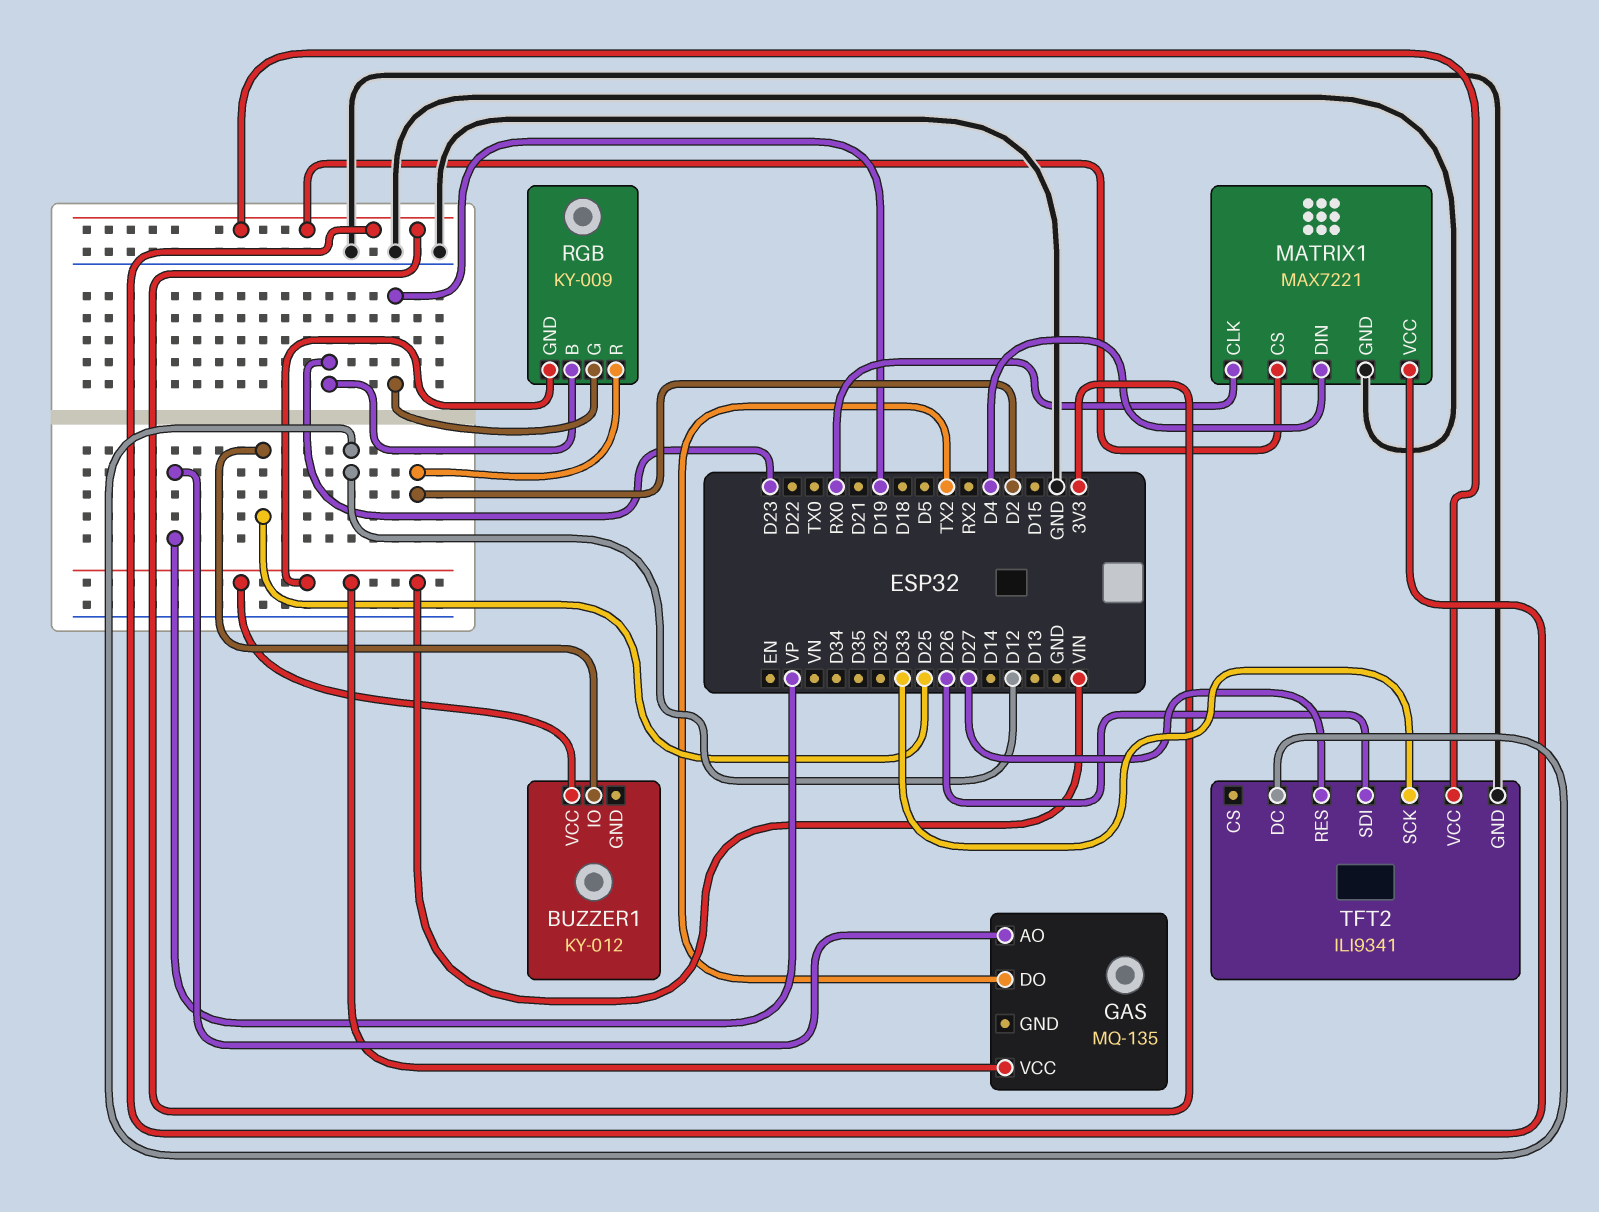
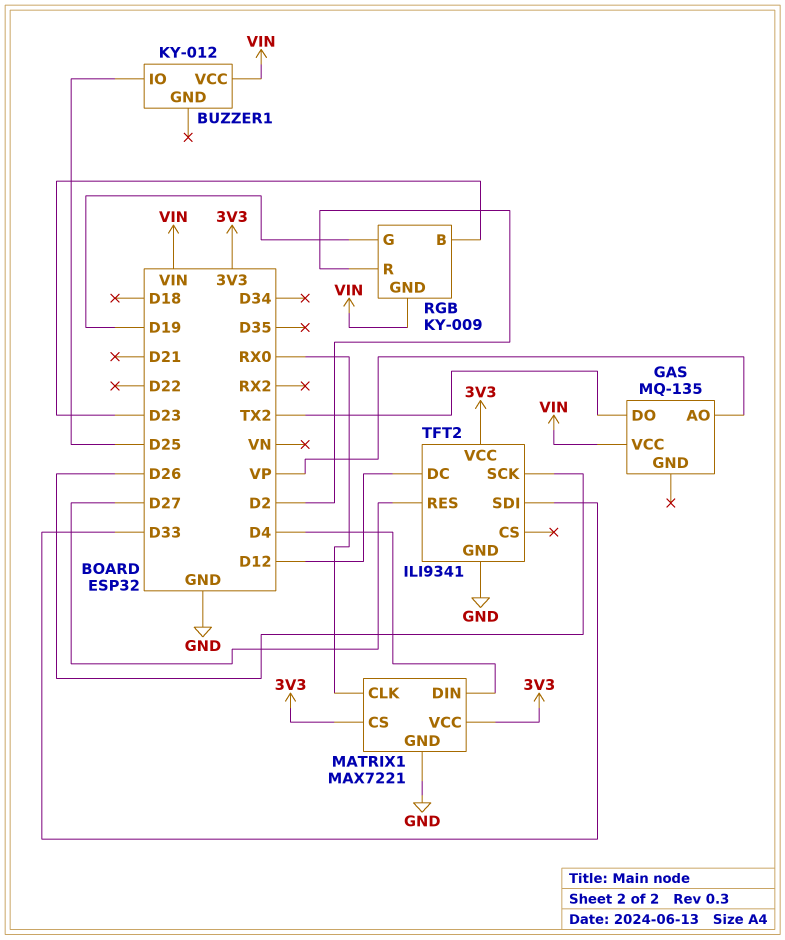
TFT2 pin SCK: D33 -> D26
TFT2 pin SDI: D26 -> D33

